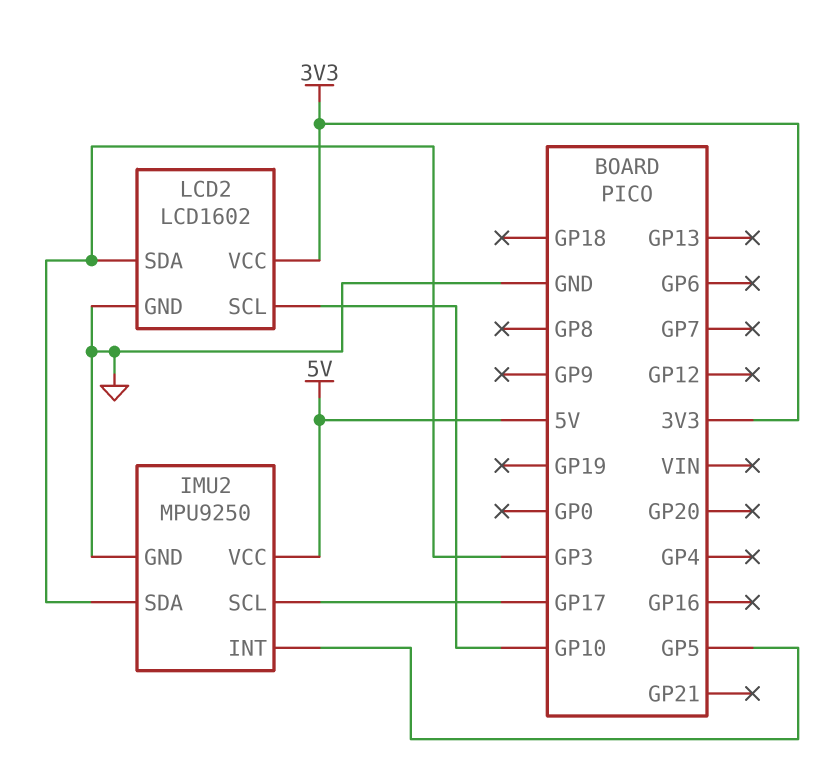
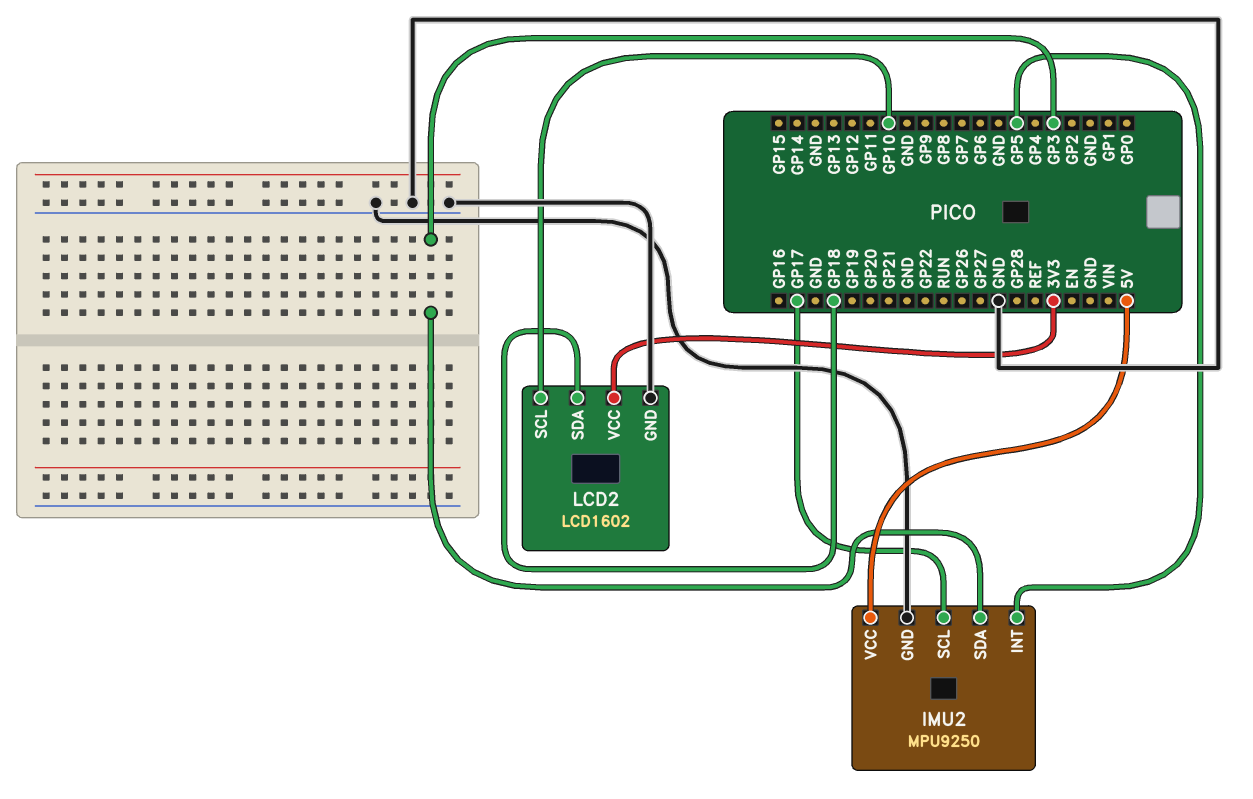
LCD2 pin SDA: GP3 -> GP18

